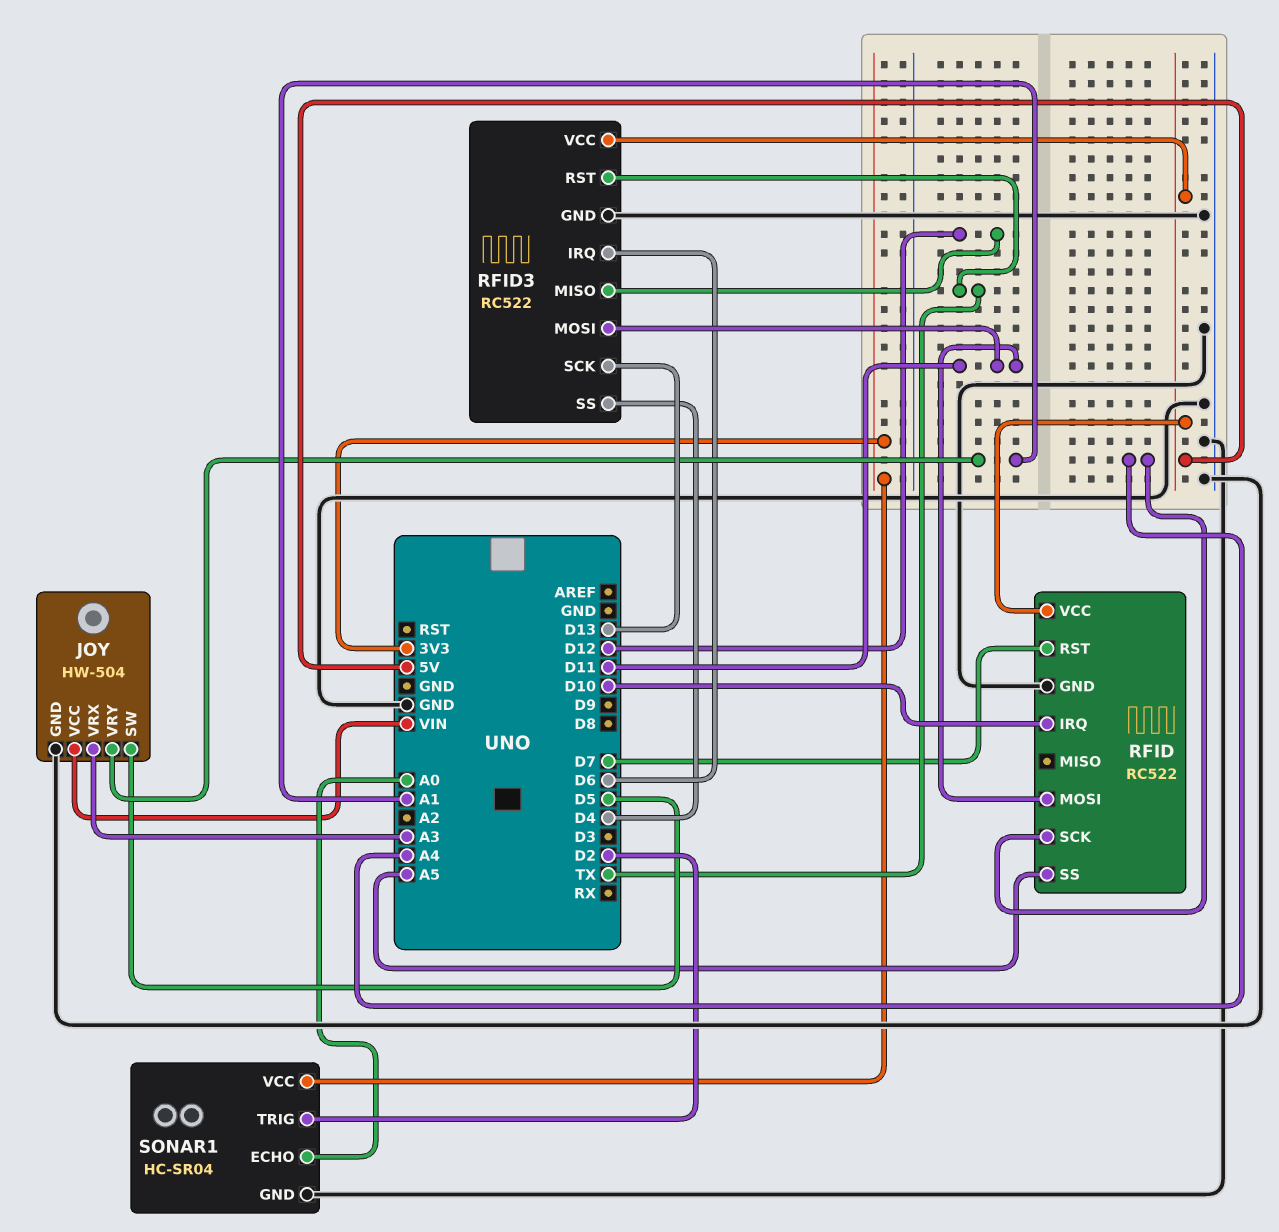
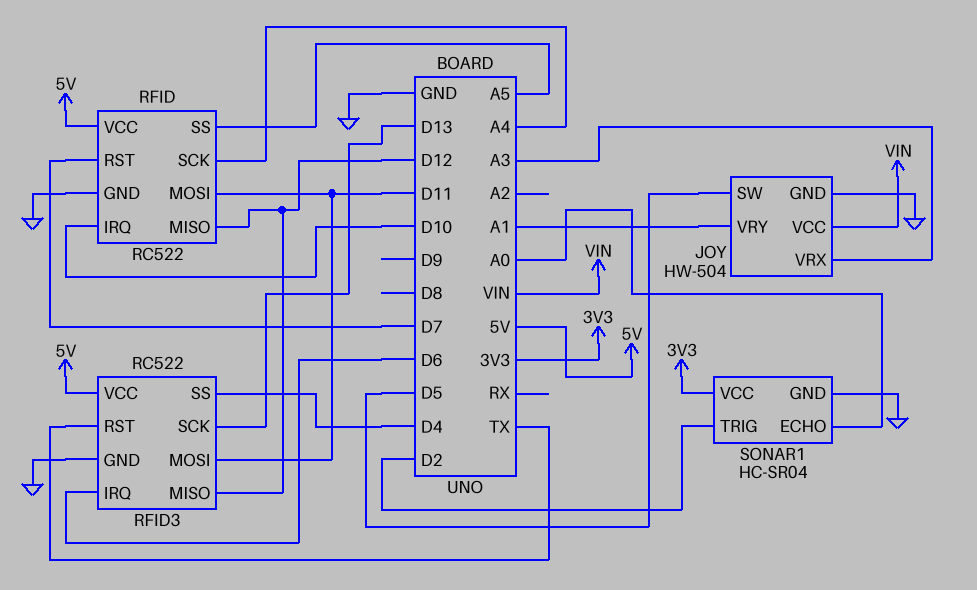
RFID pin MISO: none -> D12

